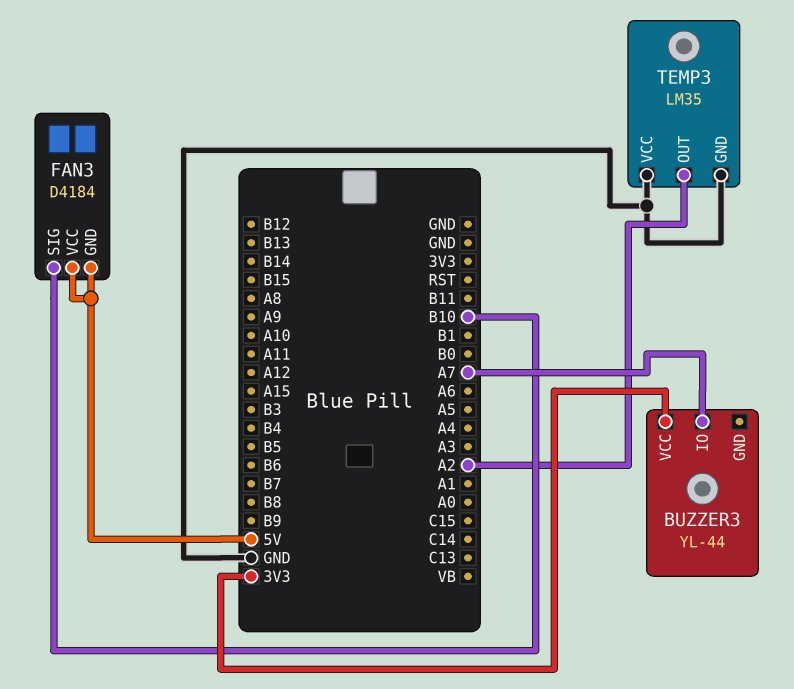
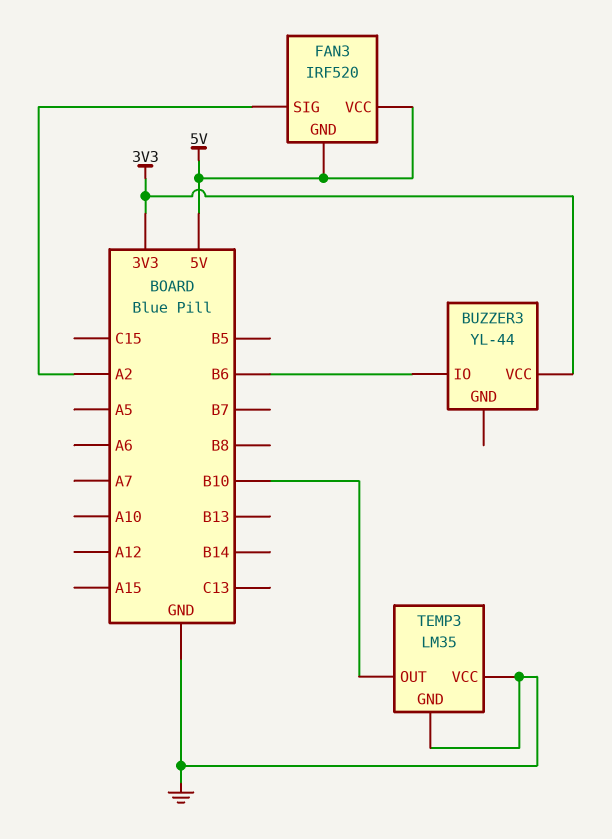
BUZZER3 pin IO: A7 -> B6
FAN3: D4184 -> IRF520
FAN3 pin SIG: B10 -> A2
TEMP3 pin OUT: A2 -> B10

